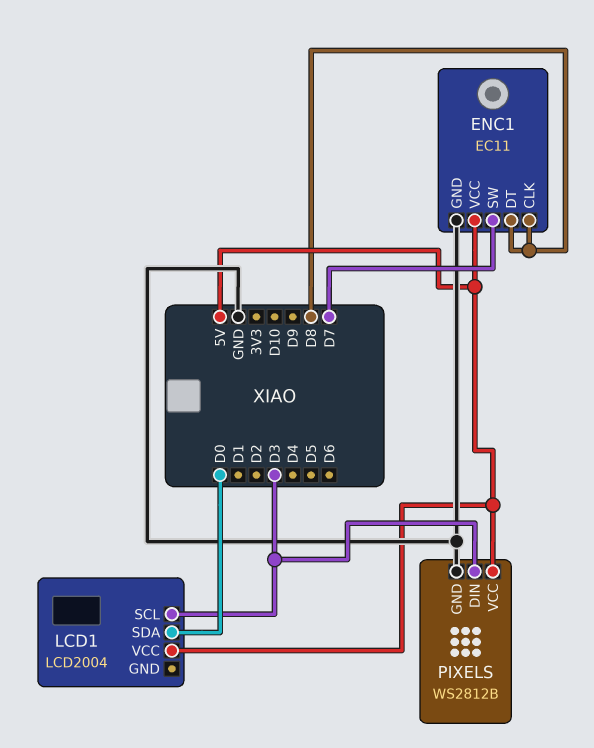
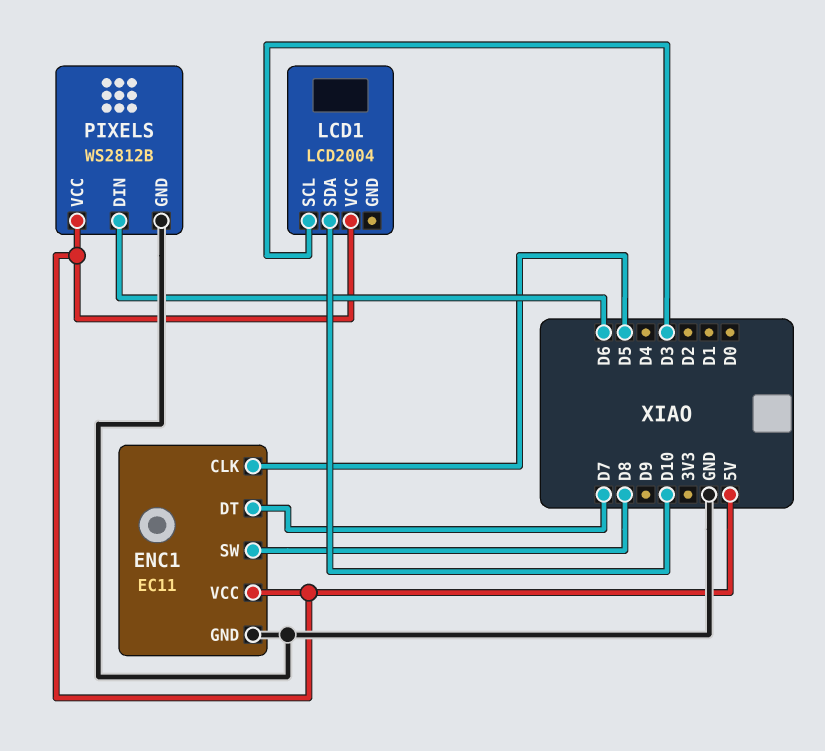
ENC1 pin CLK: D8 -> D5
ENC1 pin DT: D8 -> D7
ENC1 pin SW: D7 -> D8
LCD1 pin SDA: D0 -> D10
PIXELS pin DIN: D3 -> D6

